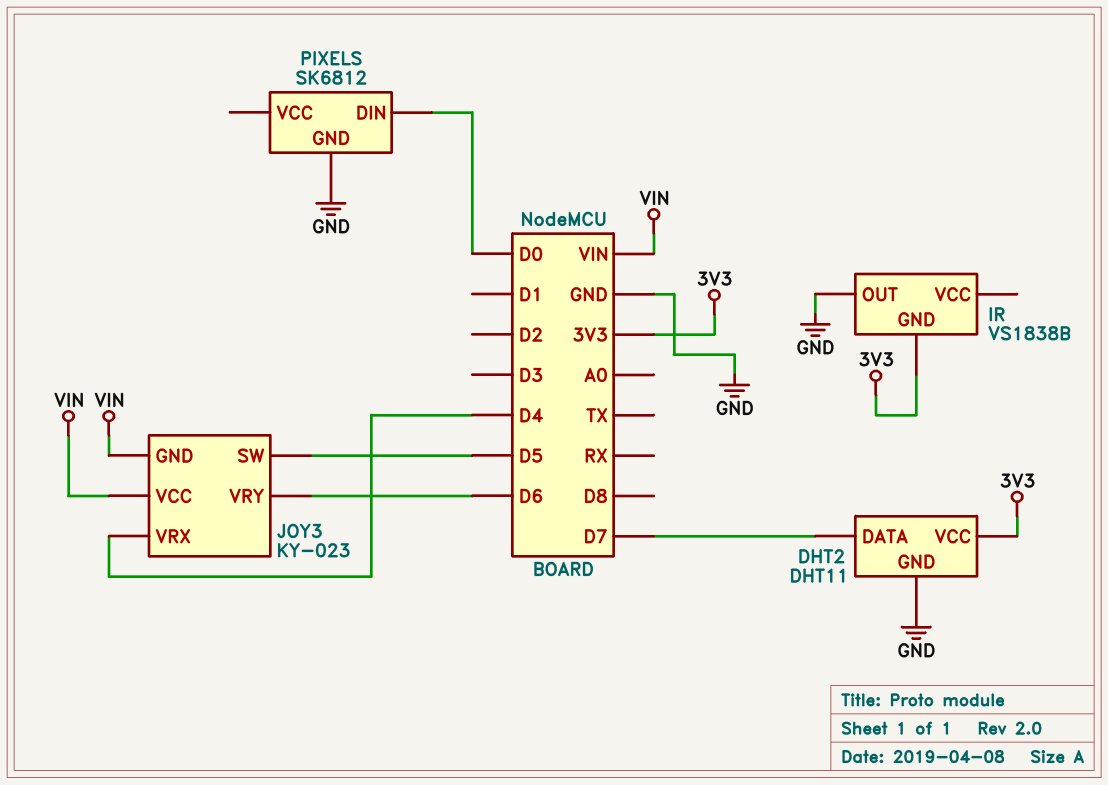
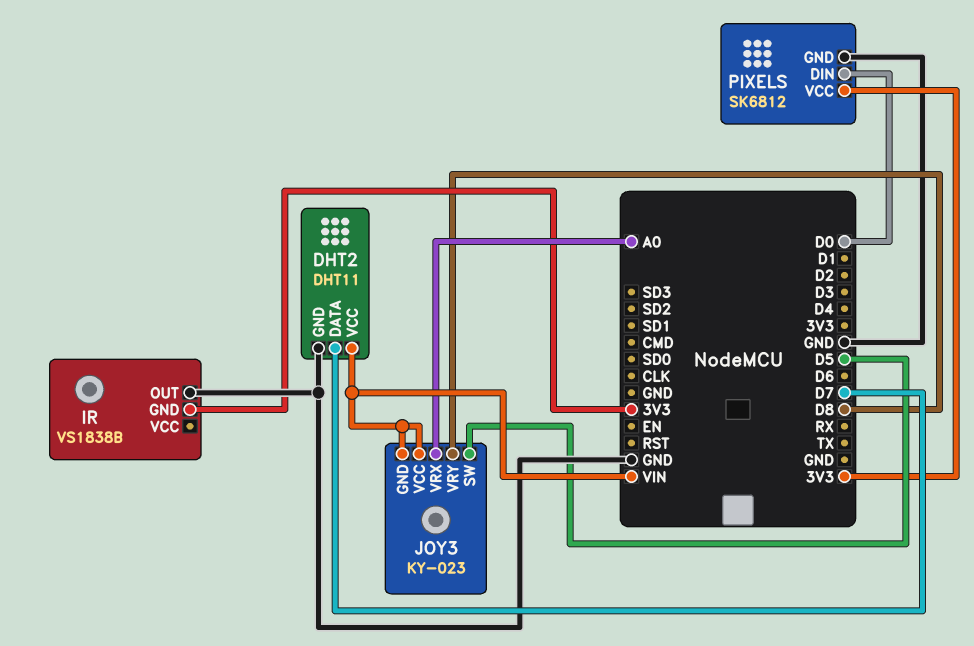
DHT2 pin VCC: 3V3 -> VIN
JOY3 pin VRX: D4 -> A0
JOY3 pin VRY: D6 -> D8
PIXELS pin VCC: none -> 3V3

